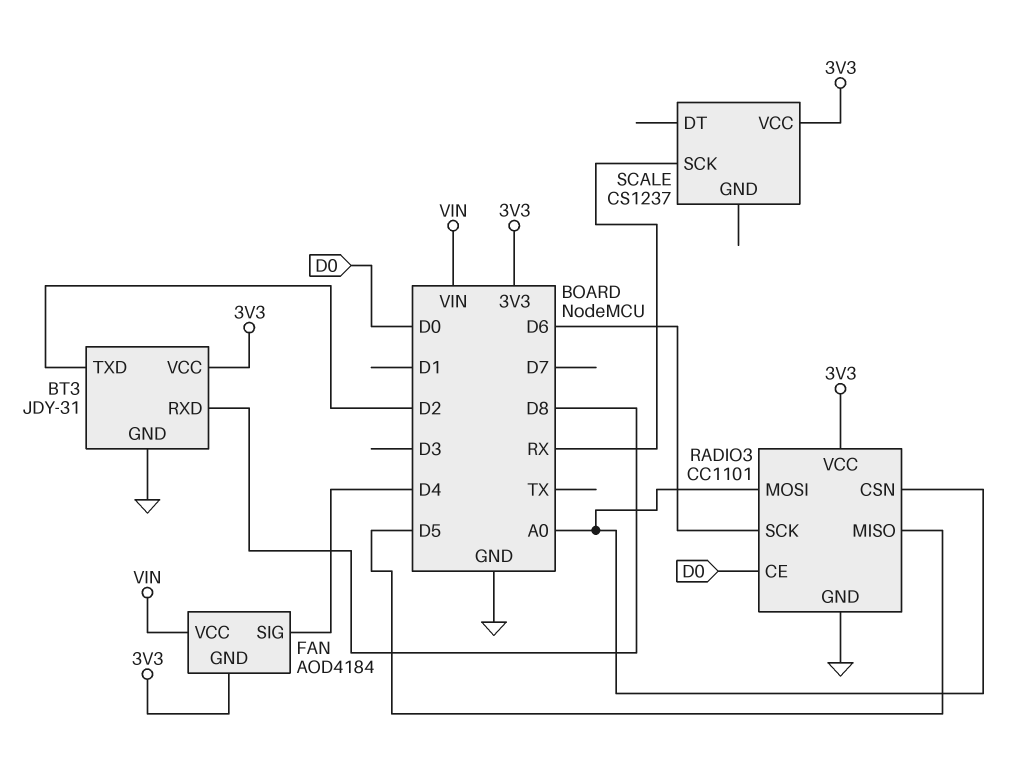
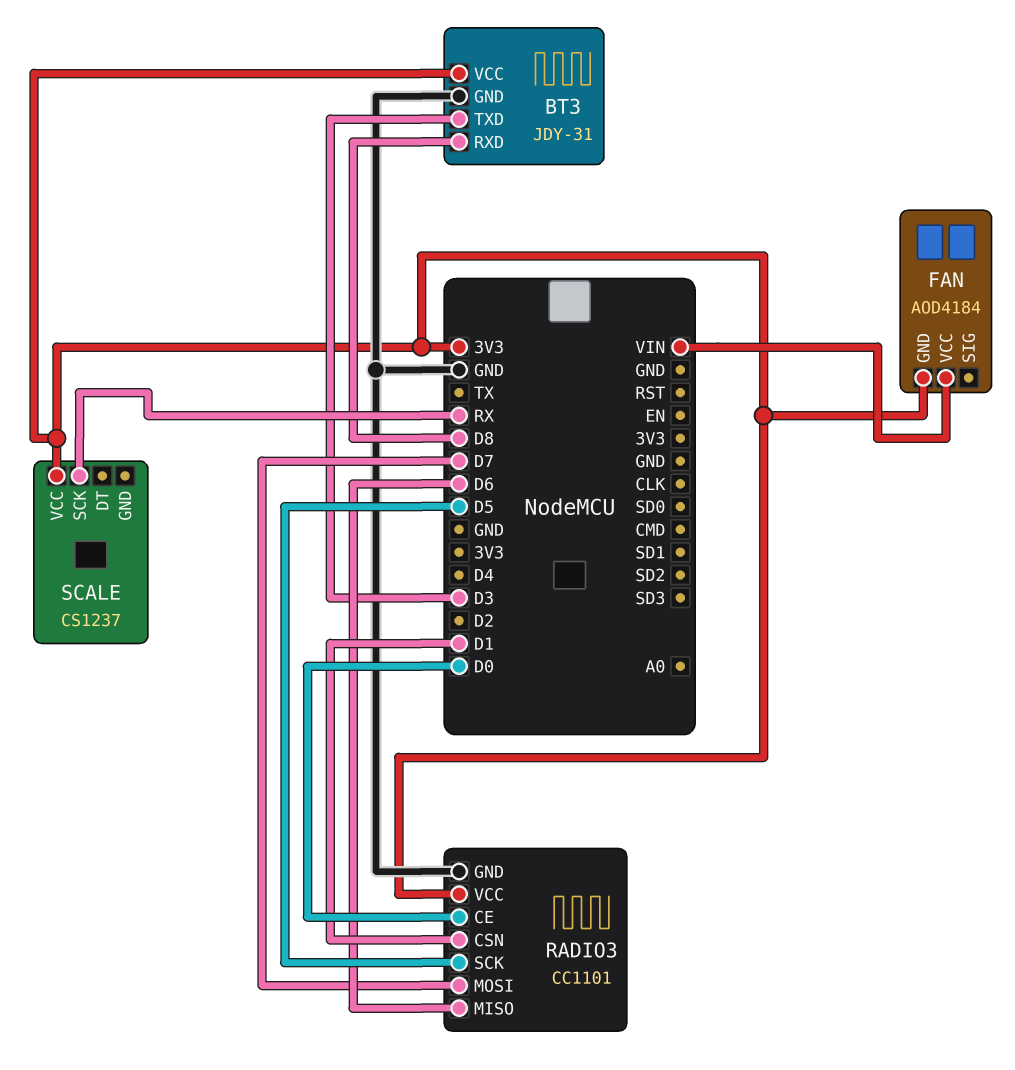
BT3 pin TXD: D2 -> D3
FAN pin SIG: D4 -> none
RADIO3 pin CSN: A0 -> D1
RADIO3 pin MISO: D5 -> D6
RADIO3 pin MOSI: A0 -> D7
RADIO3 pin SCK: D6 -> D5

